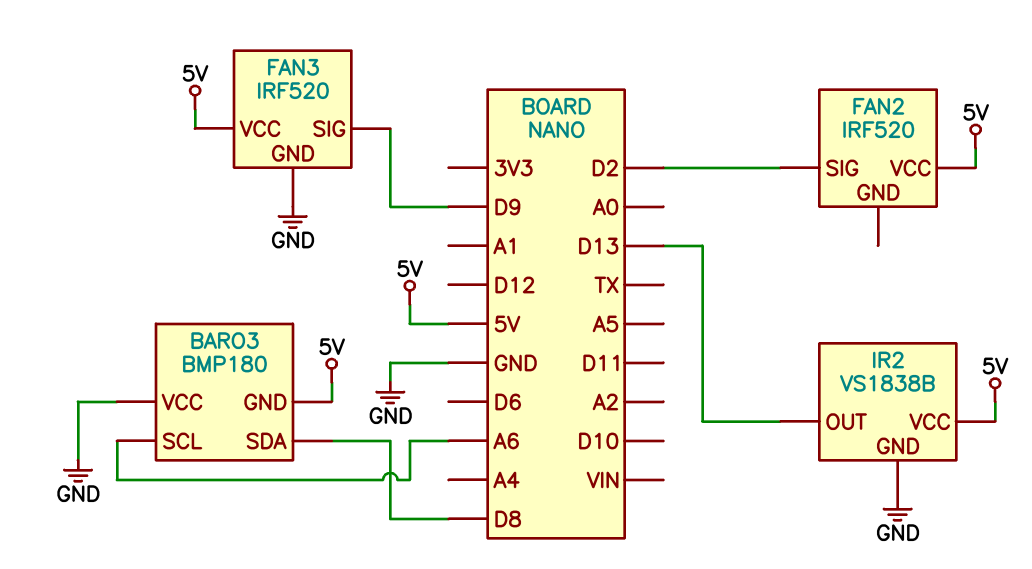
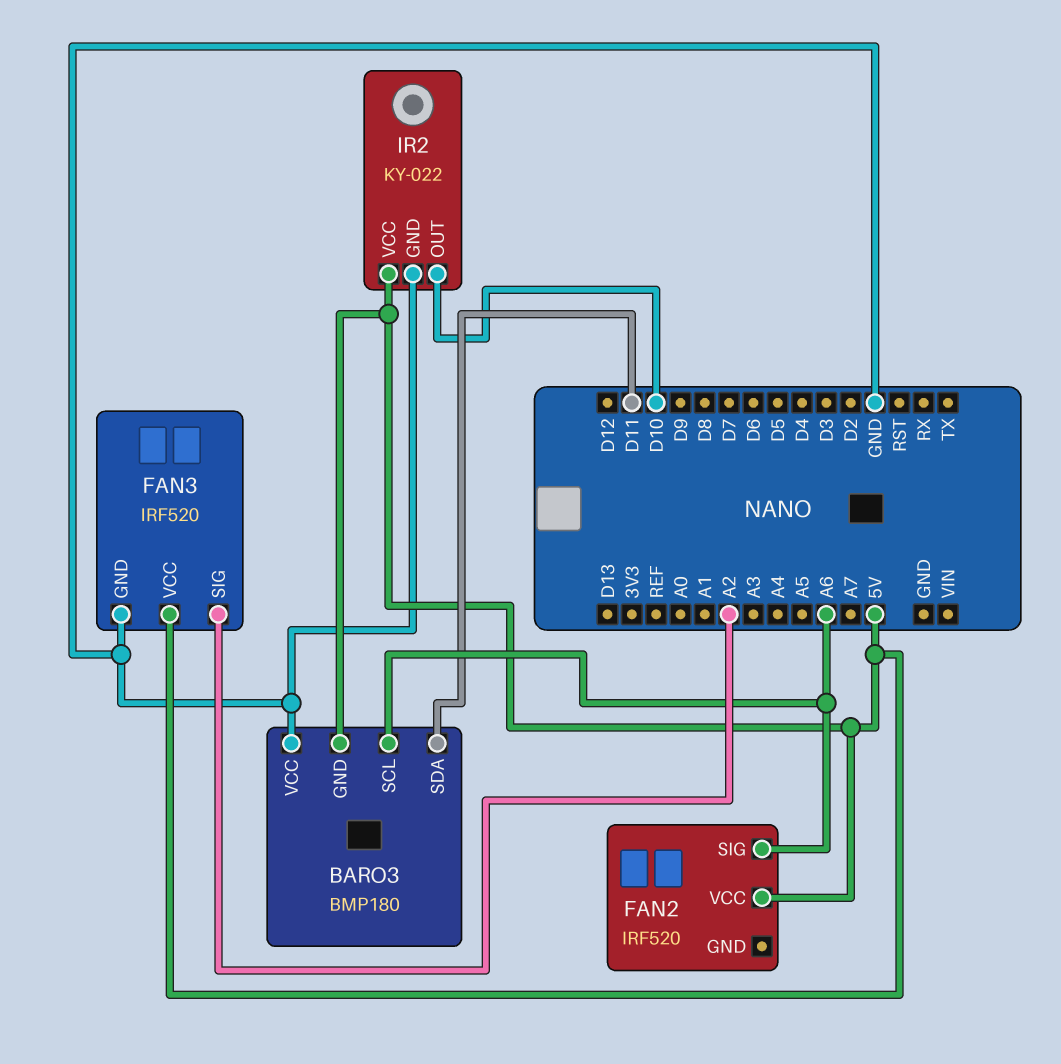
BARO3 pin SDA: D8 -> D11
FAN2 pin SIG: D2 -> A6
FAN3 pin SIG: D9 -> A2
IR2: VS1838B -> KY-022
IR2 pin OUT: D13 -> D10

